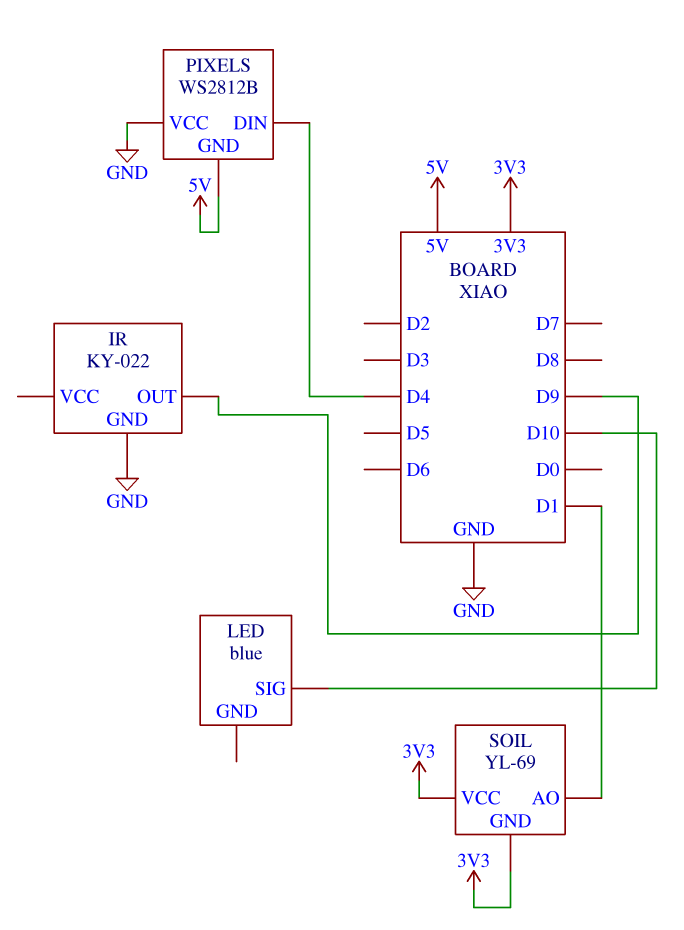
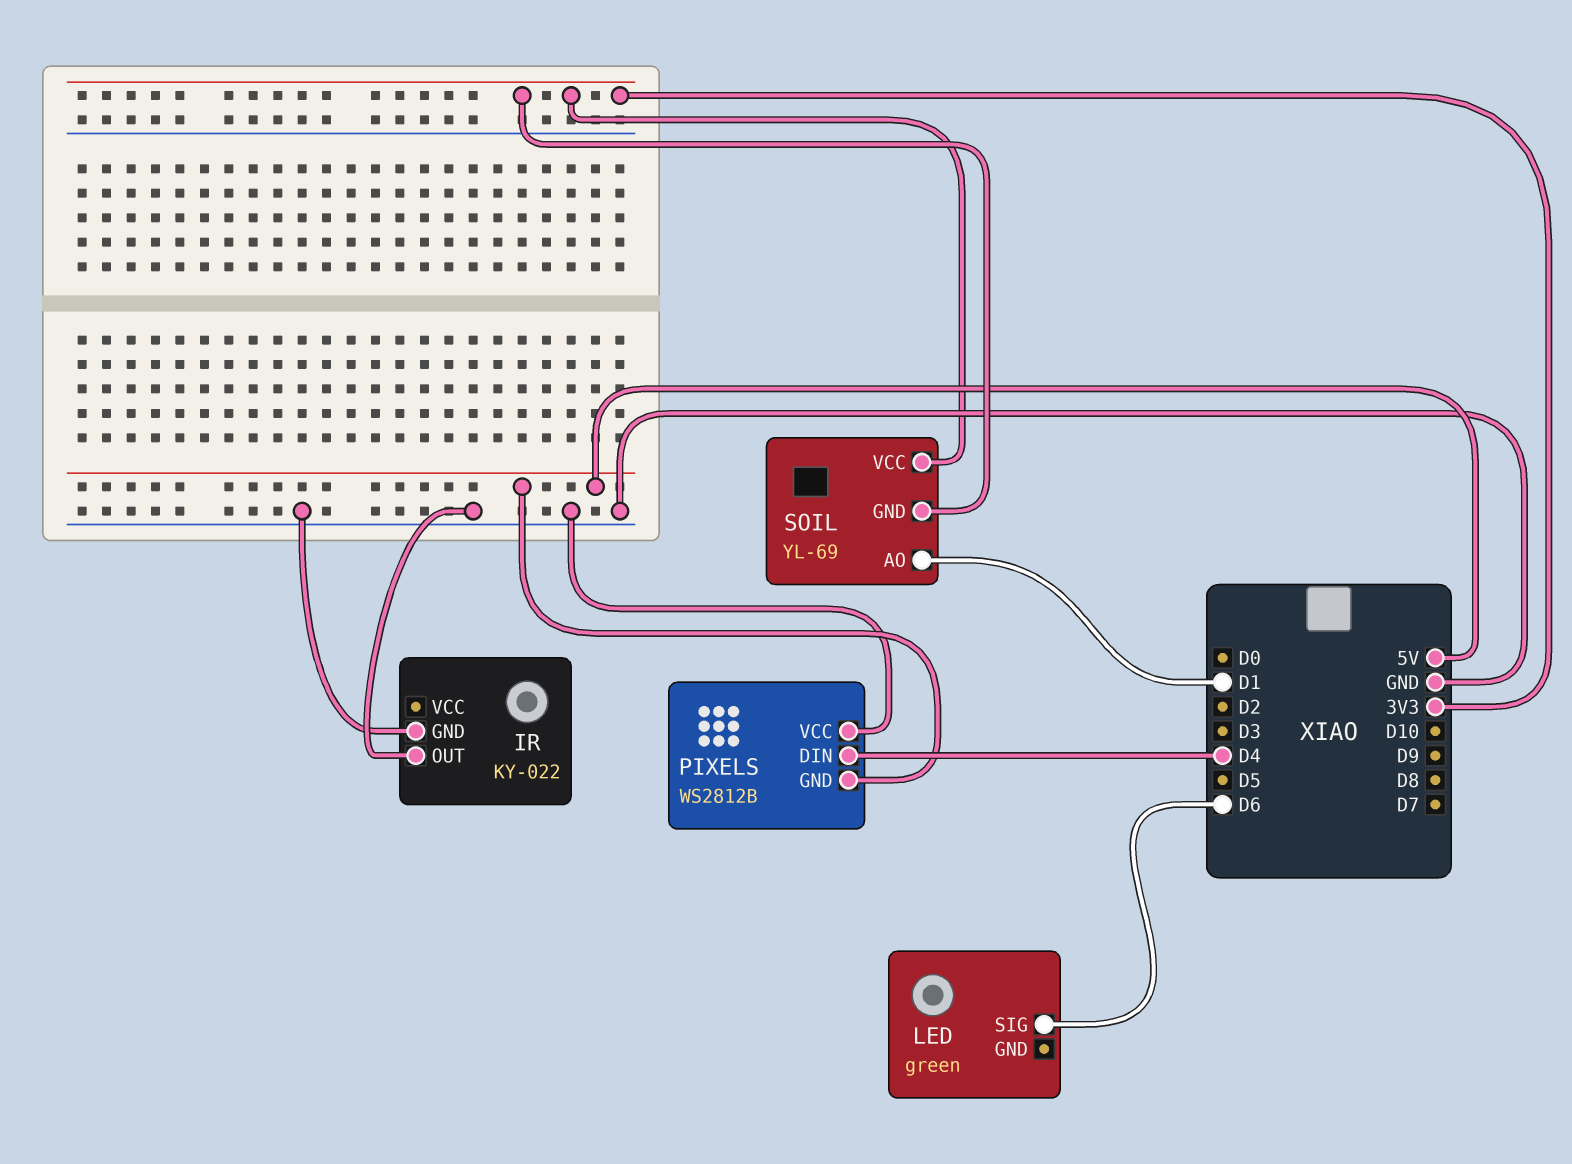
IR pin OUT: D9 -> GND
LED: blue -> green
LED pin SIG: D10 -> D6

